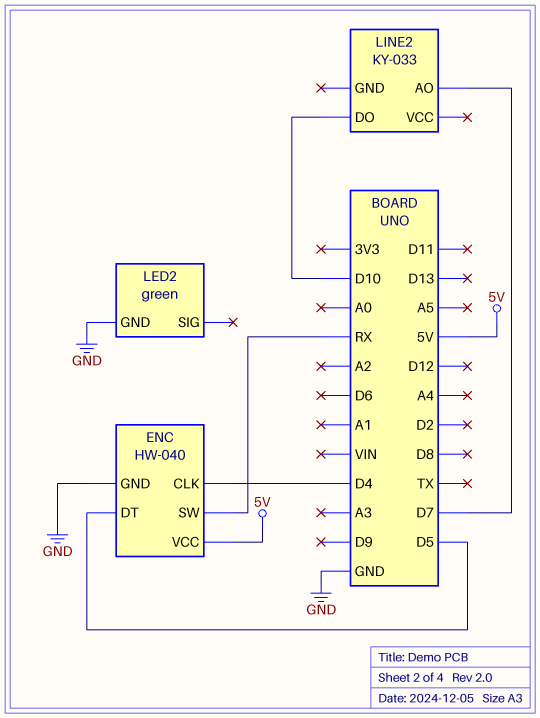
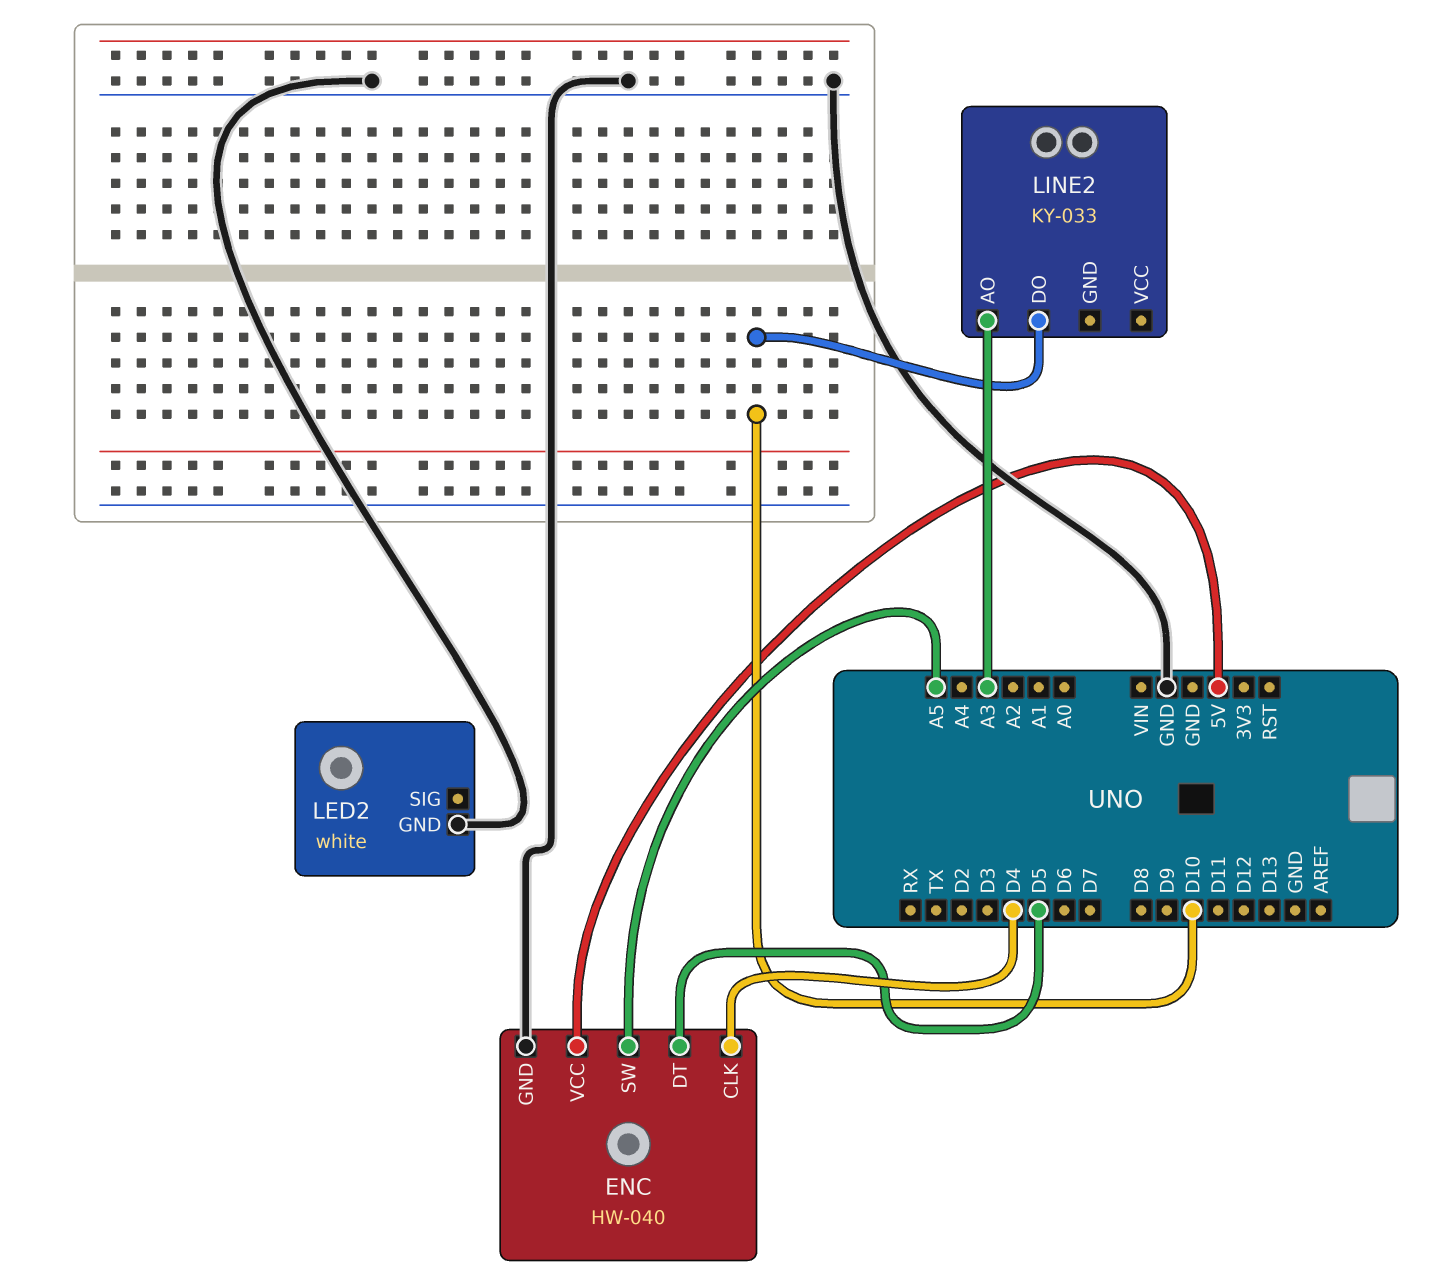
ENC pin SW: RX -> A5
LED2: green -> white
LINE2 pin AO: D7 -> A3

